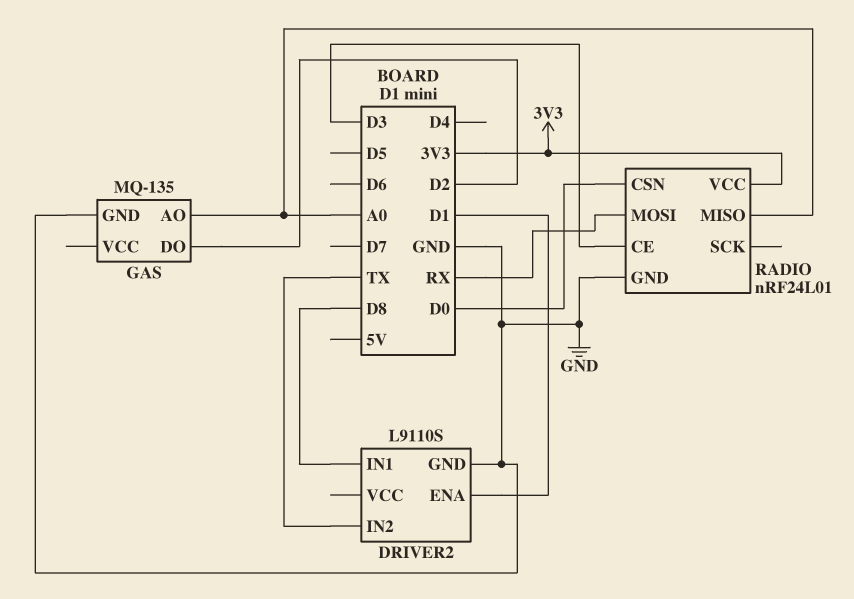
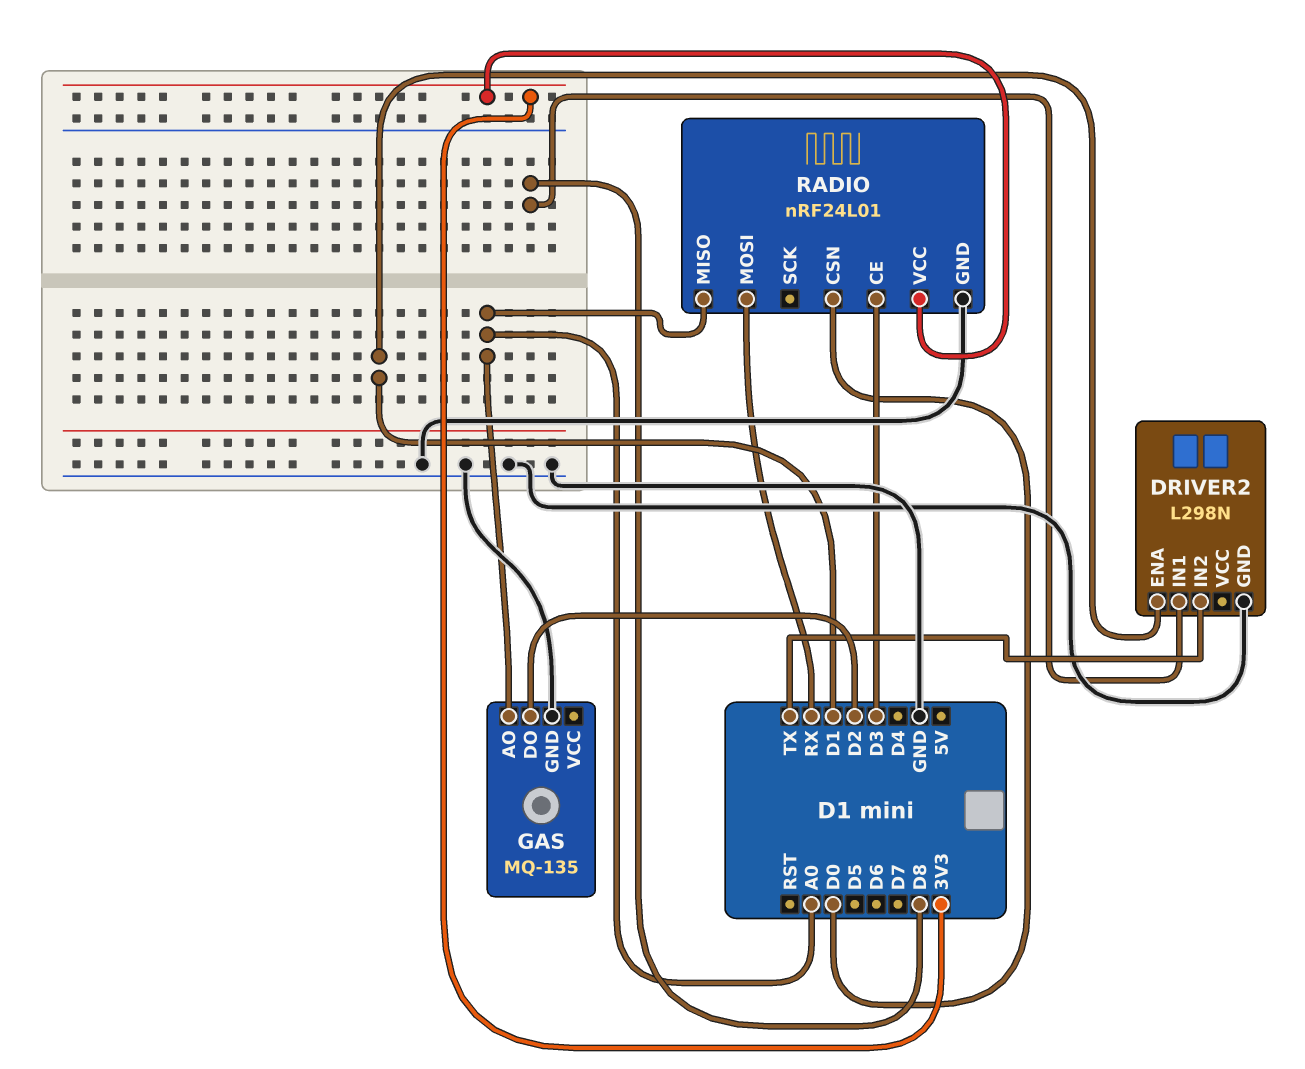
DRIVER2: L9110S -> L298N

